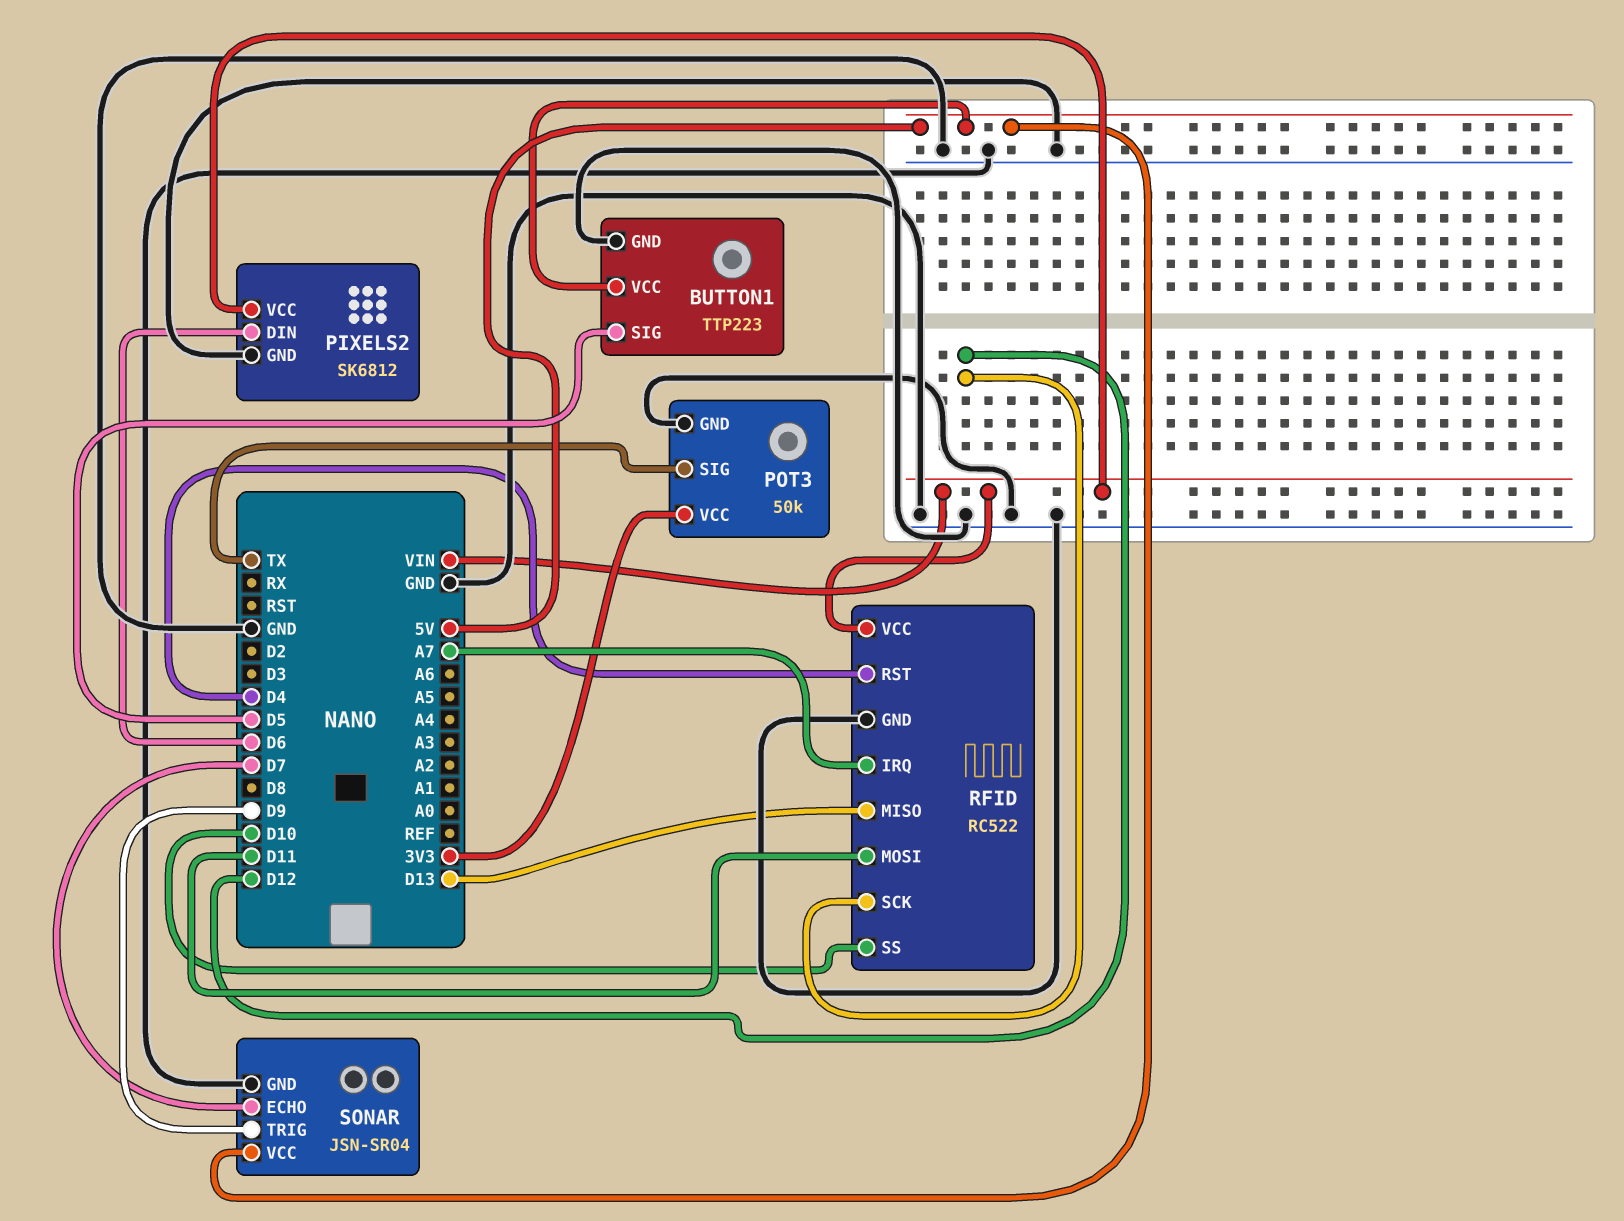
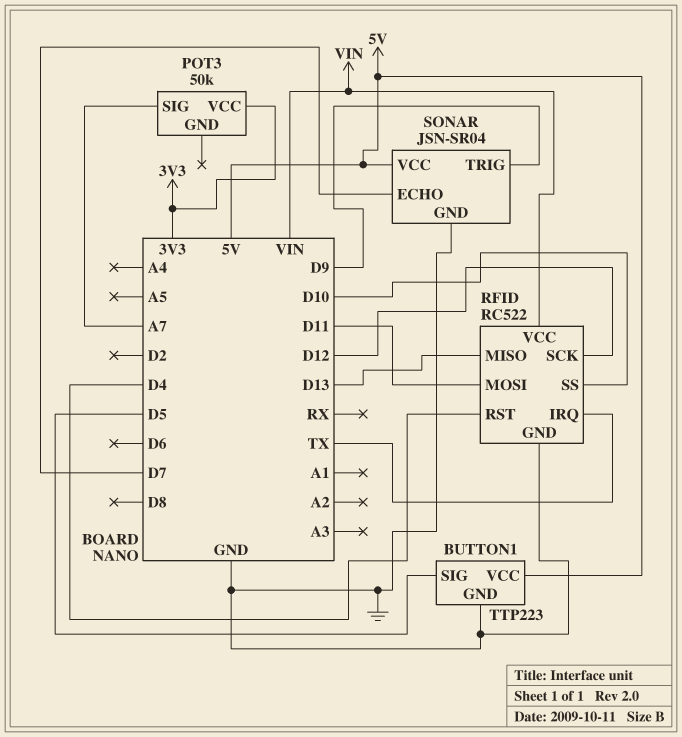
PIXELS2: SK6812 -> none
PIXELS2 pin DIN: D6 -> none
PIXELS2 pin GND: GND -> none
PIXELS2 pin VCC: VIN -> none
POT3 pin GND: GND -> none
POT3 pin SIG: TX -> A7
RFID pin IRQ: A7 -> TX

